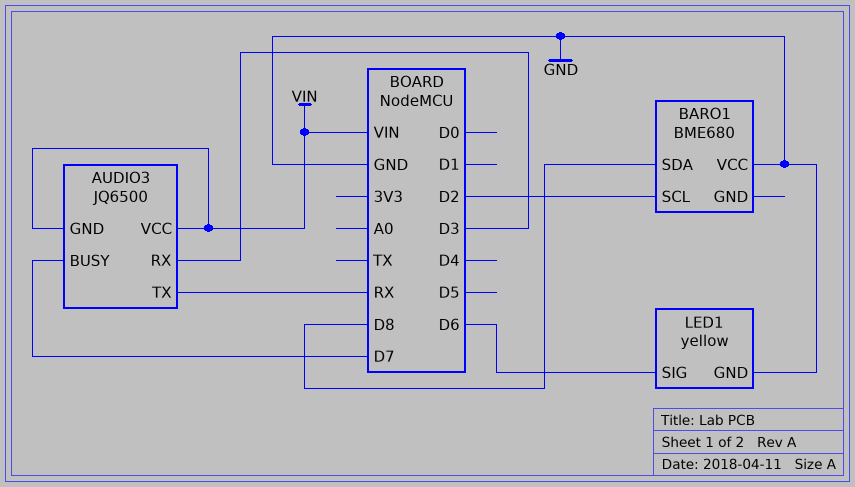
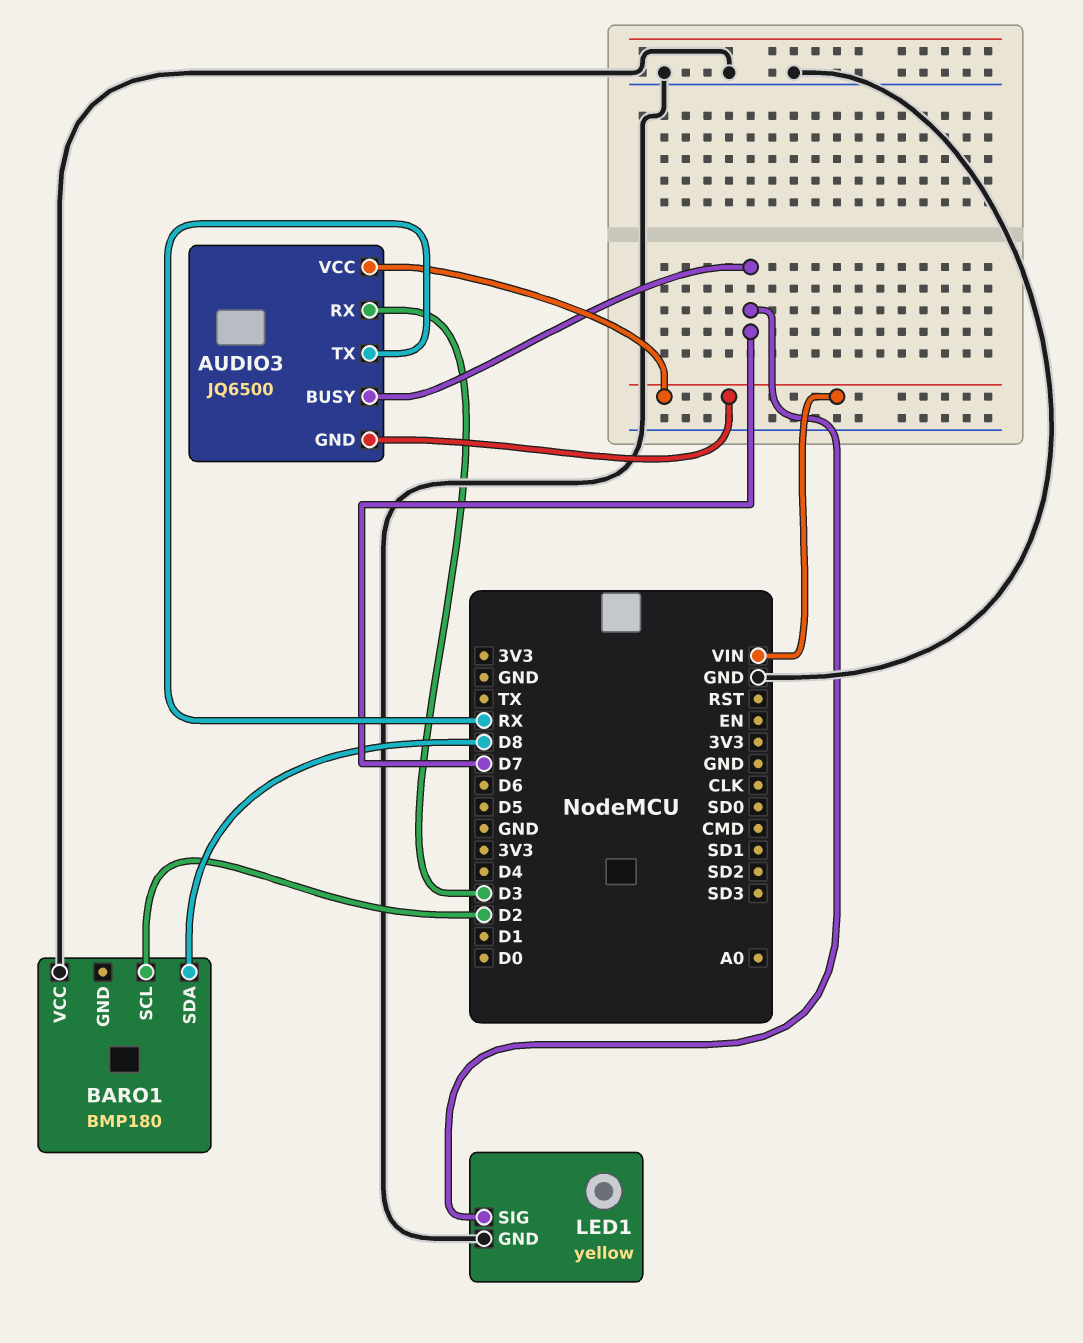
BARO1: BME680 -> BMP180
LED1 pin SIG: D6 -> D7

